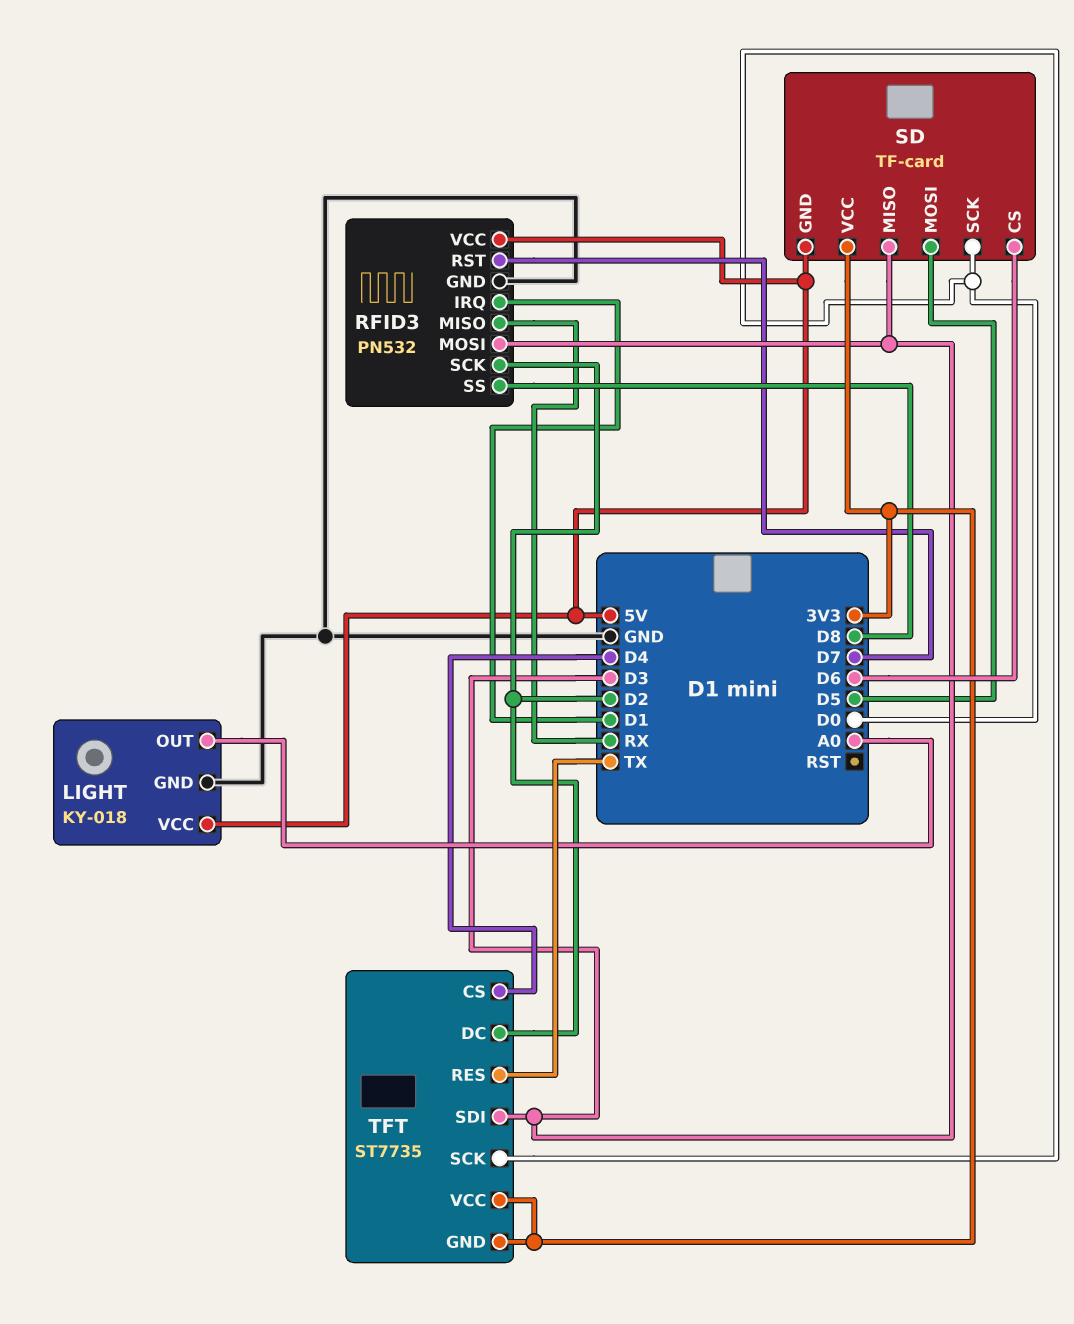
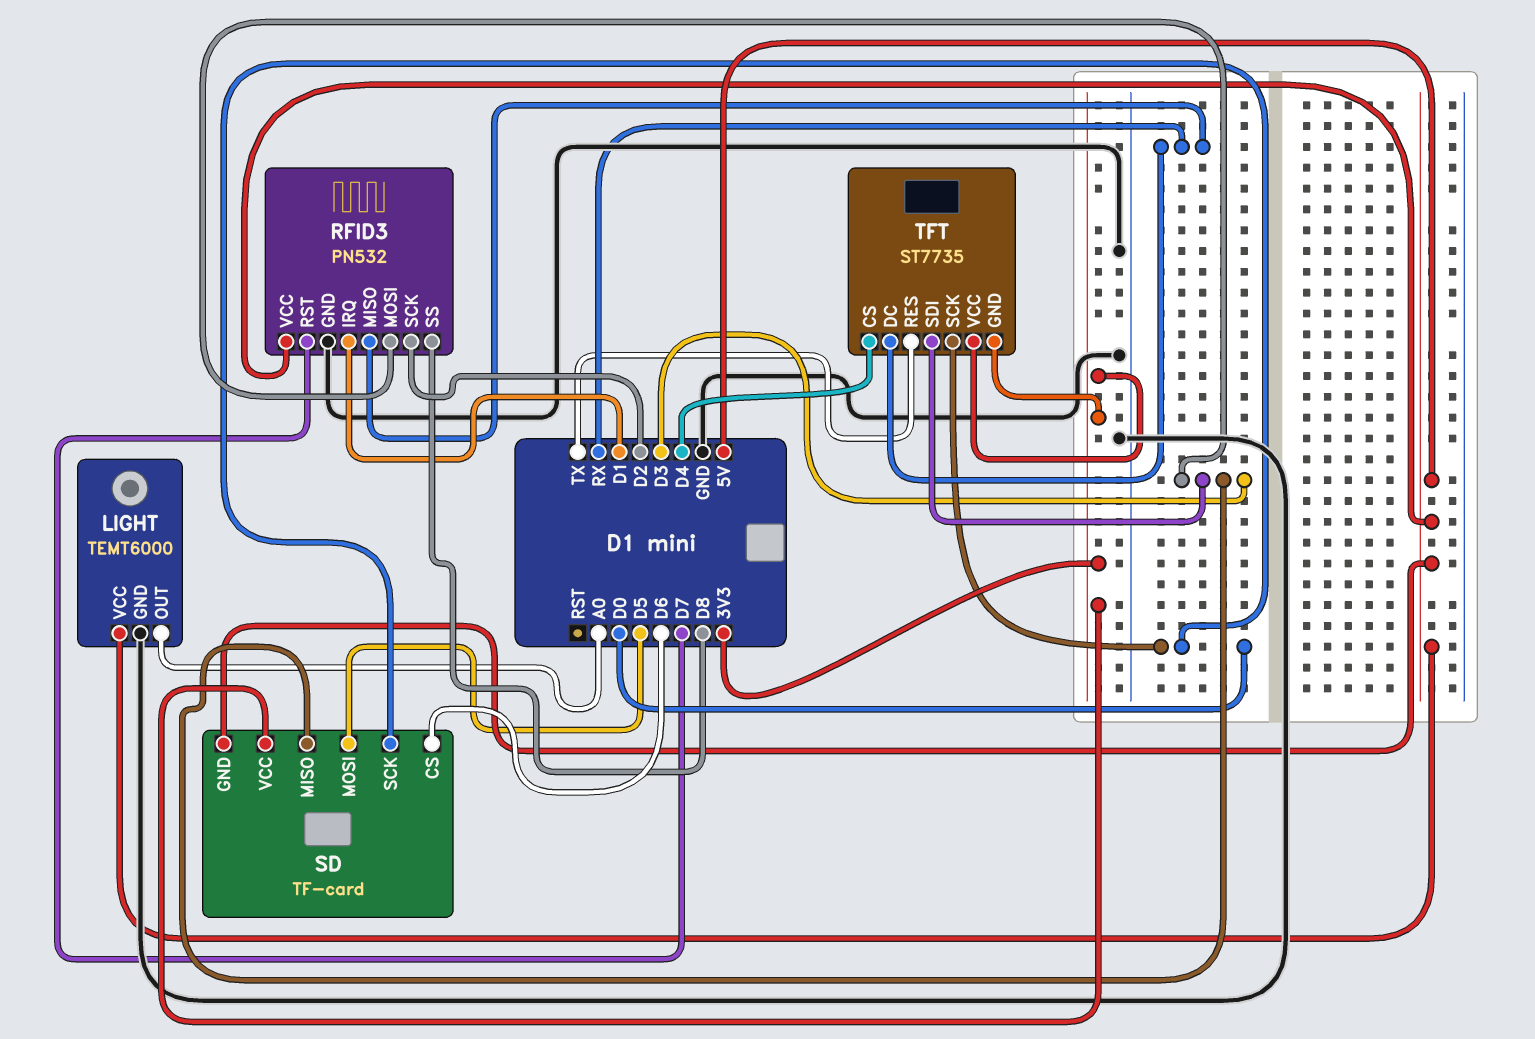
LIGHT: KY-018 -> TEMT6000
TFT pin DC: D2 -> RX

